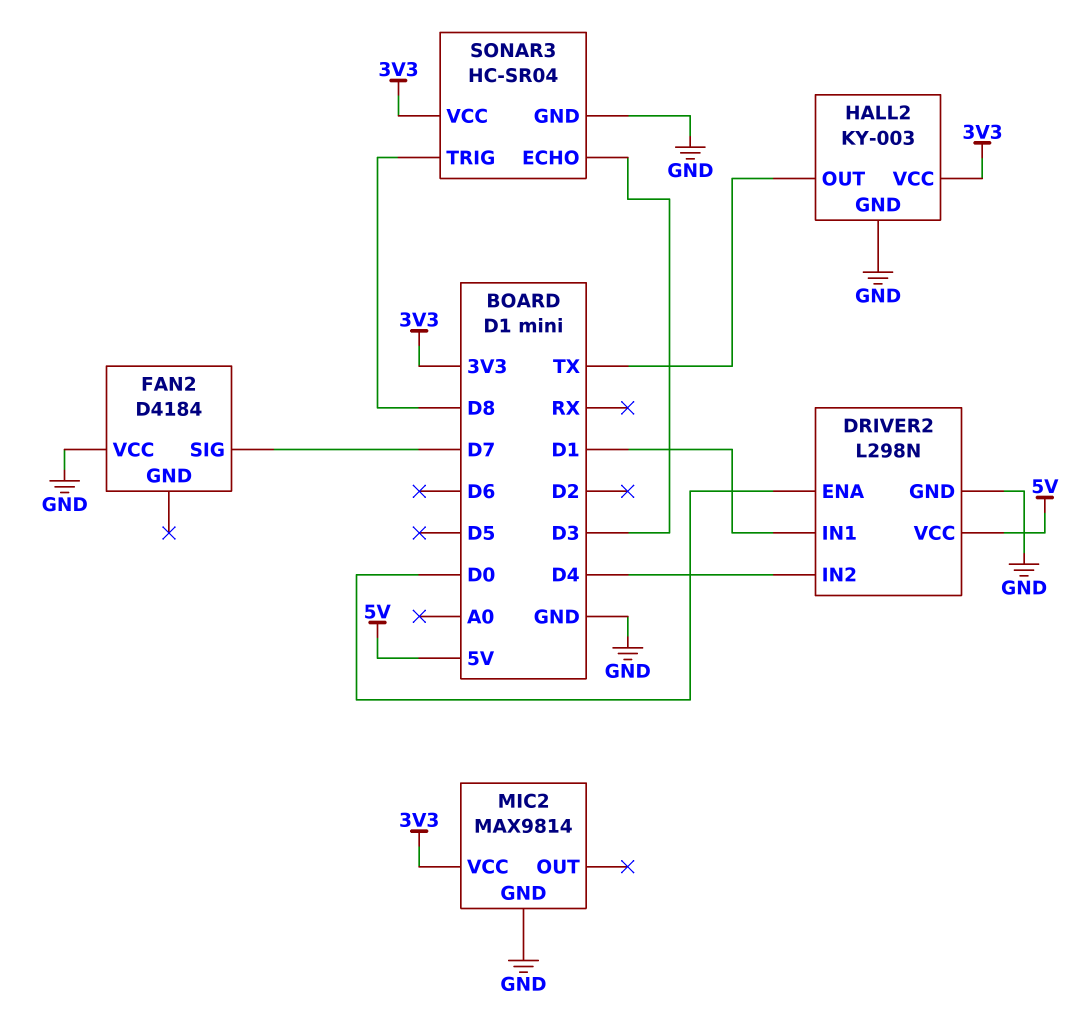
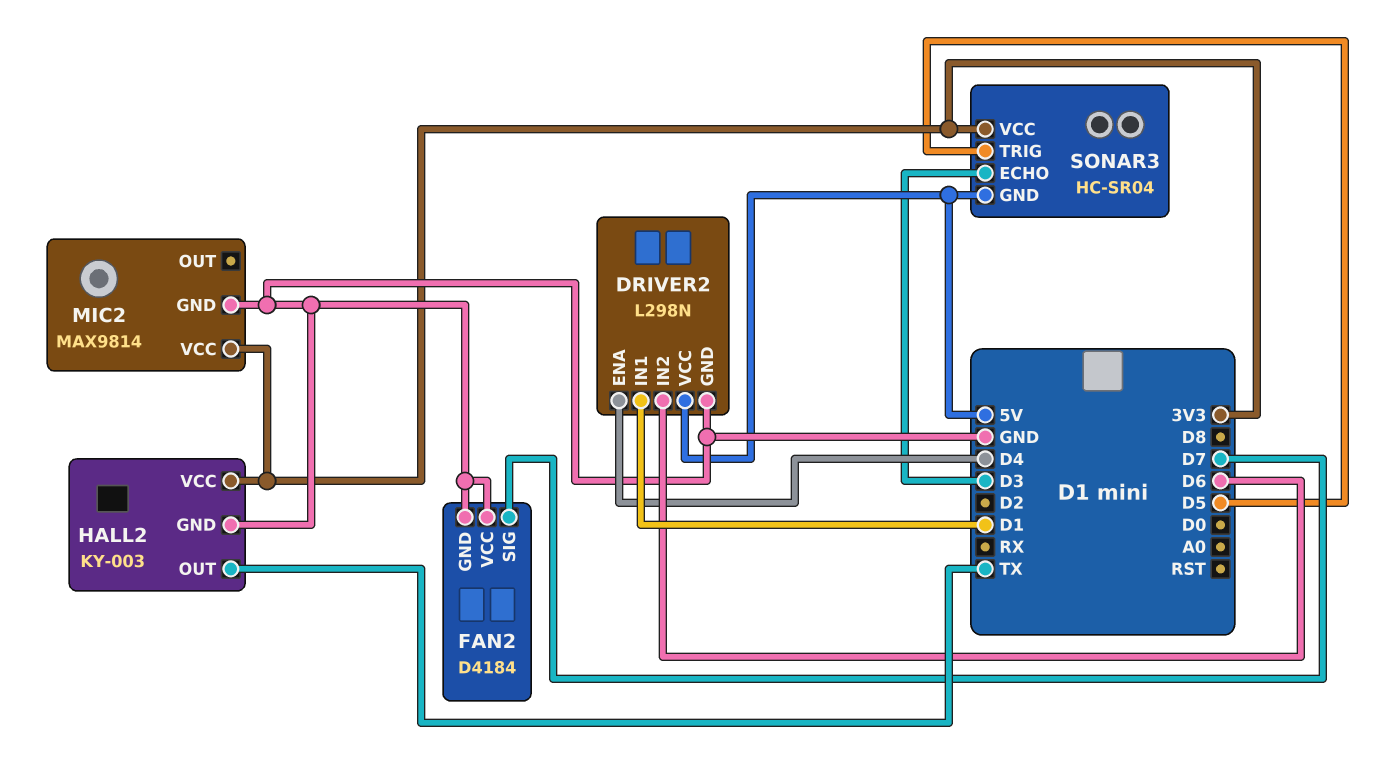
DRIVER2 pin ENA: D0 -> D4
DRIVER2 pin IN2: D4 -> D6
FAN2 pin GND: none -> GND
SONAR3 pin GND: GND -> 5V
SONAR3 pin TRIG: D8 -> D5

